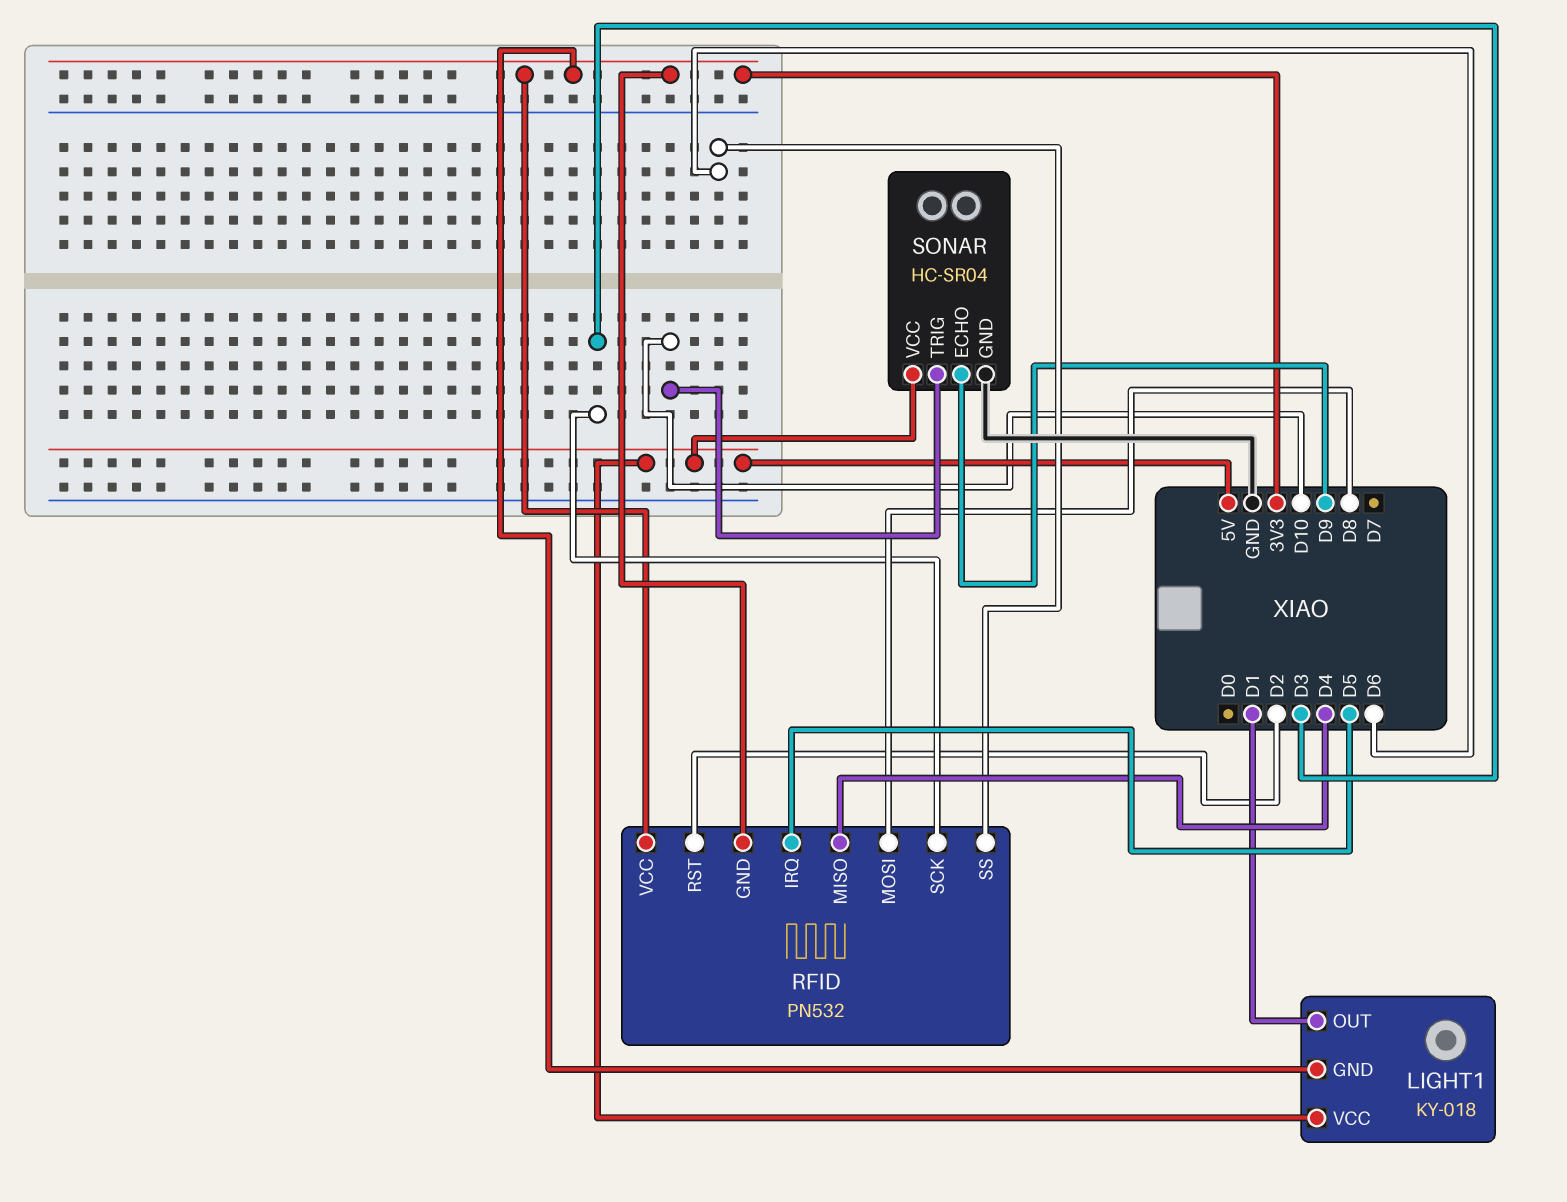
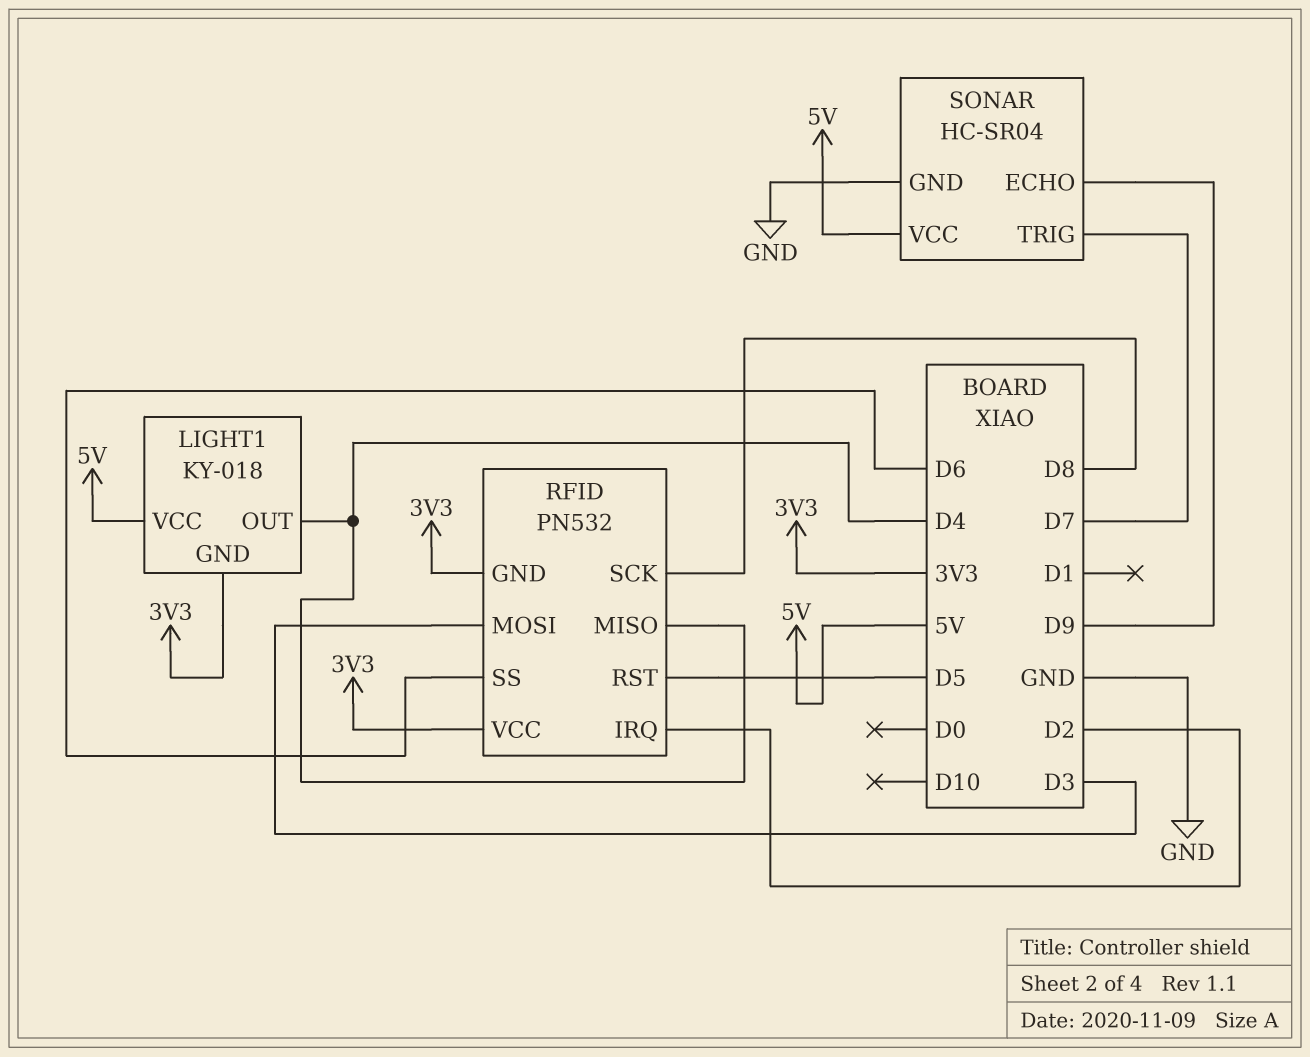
LIGHT1 pin OUT: D1 -> D4
RFID pin IRQ: D5 -> D2
RFID pin MOSI: D8 -> D3
RFID pin RST: D2 -> D5
RFID pin SCK: D3 -> D8
SONAR pin TRIG: D10 -> D7

